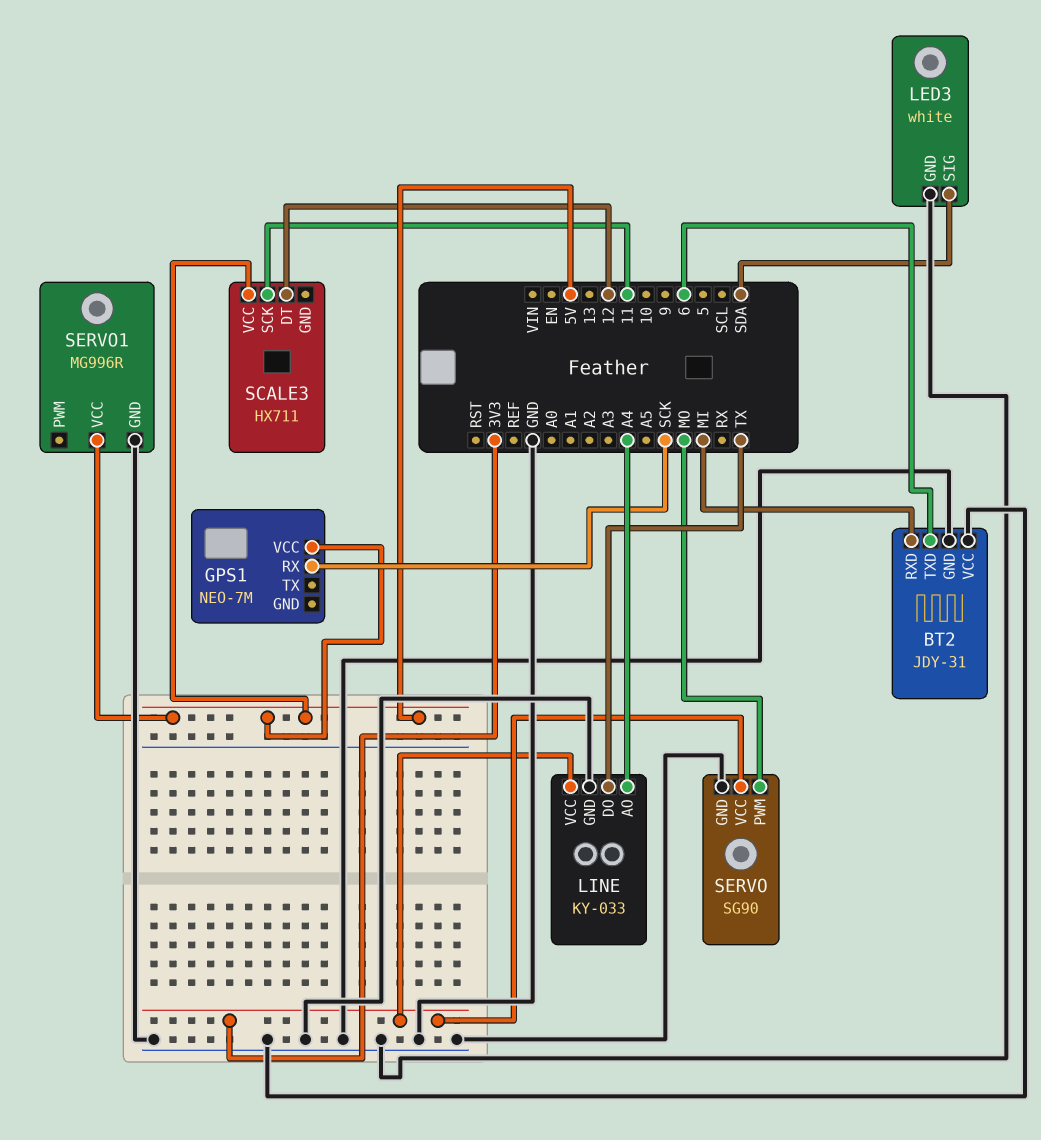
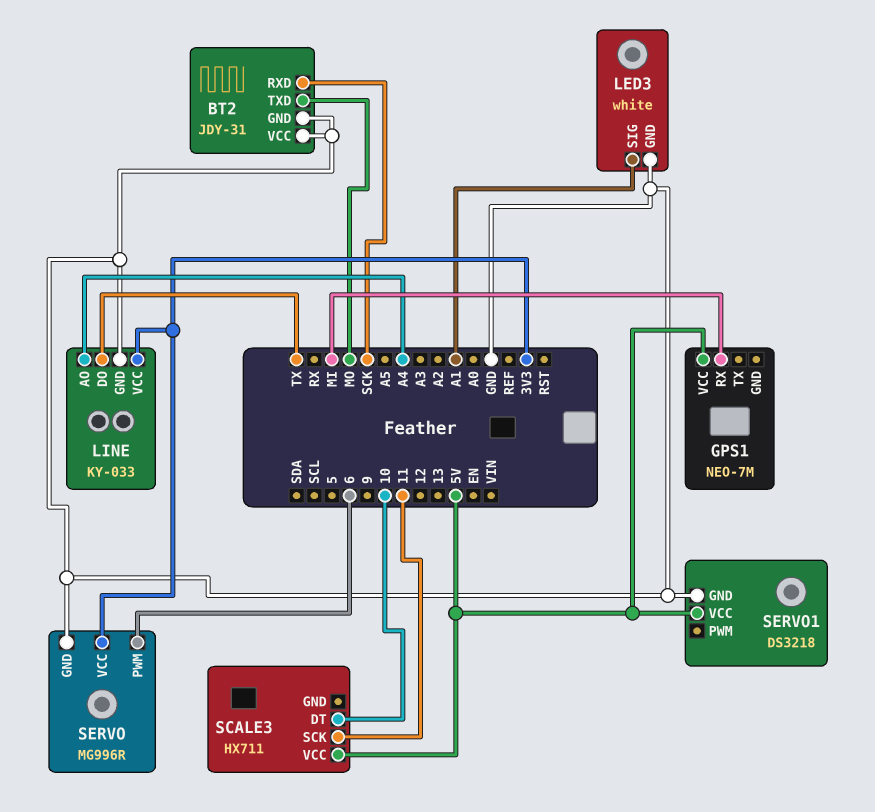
BT2 pin RXD: MI -> SCK
BT2 pin TXD: 6 -> MO
GPS1 pin RX: SCK -> MI
LED3 pin SIG: SDA -> A1
SCALE3 pin DT: 12 -> 10
SERVO: SG90 -> MG996R
SERVO pin PWM: MO -> 6
SERVO1: MG996R -> DS3218

